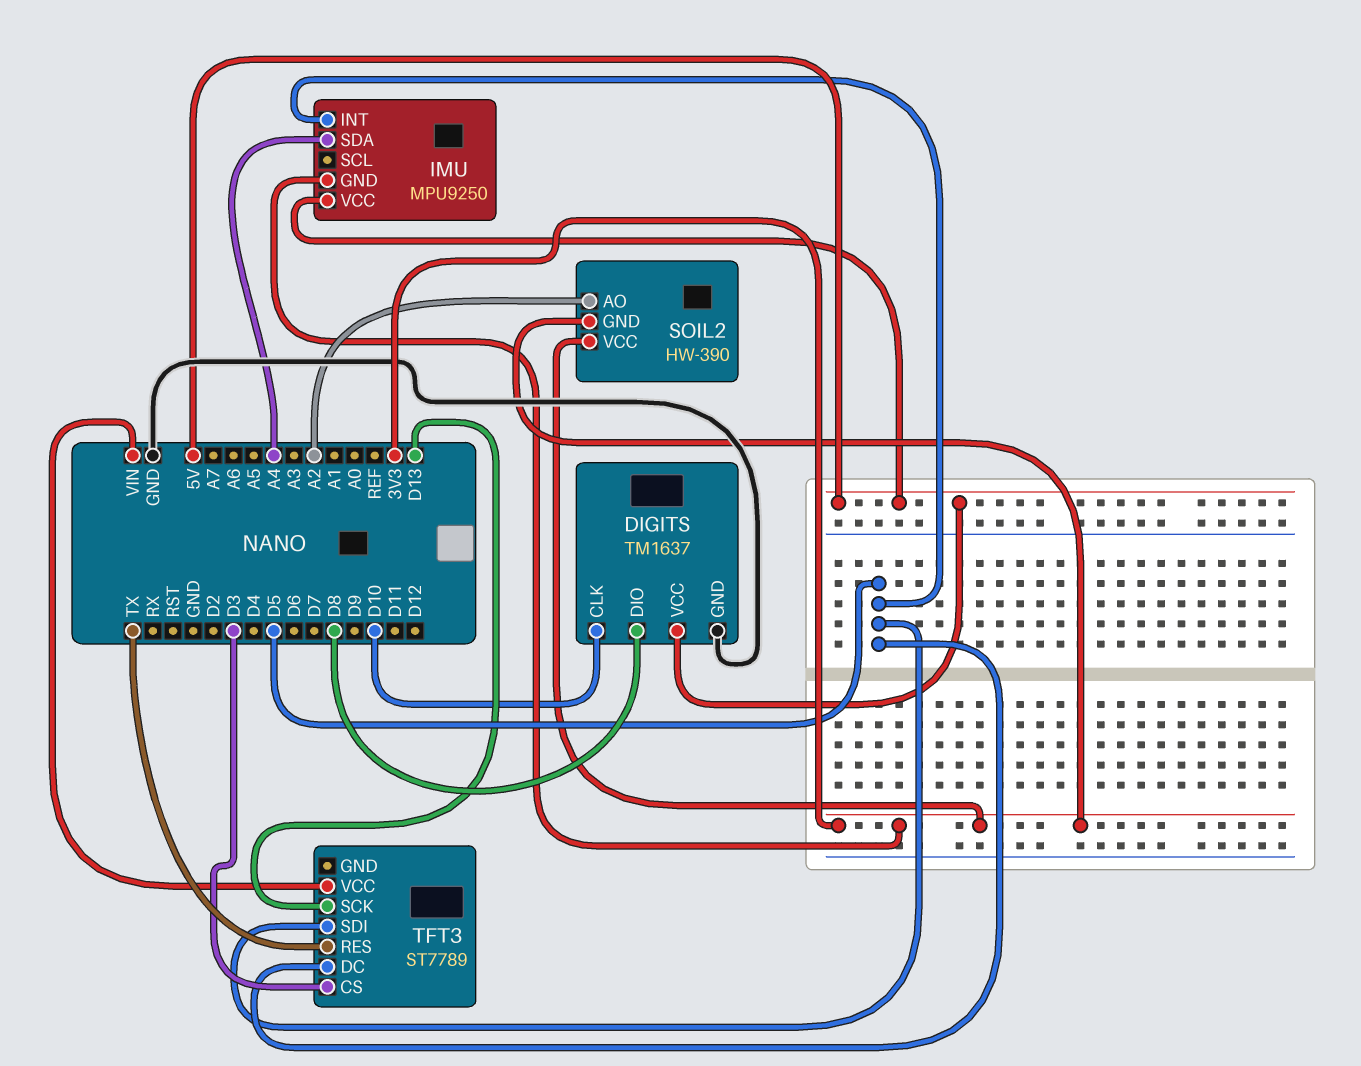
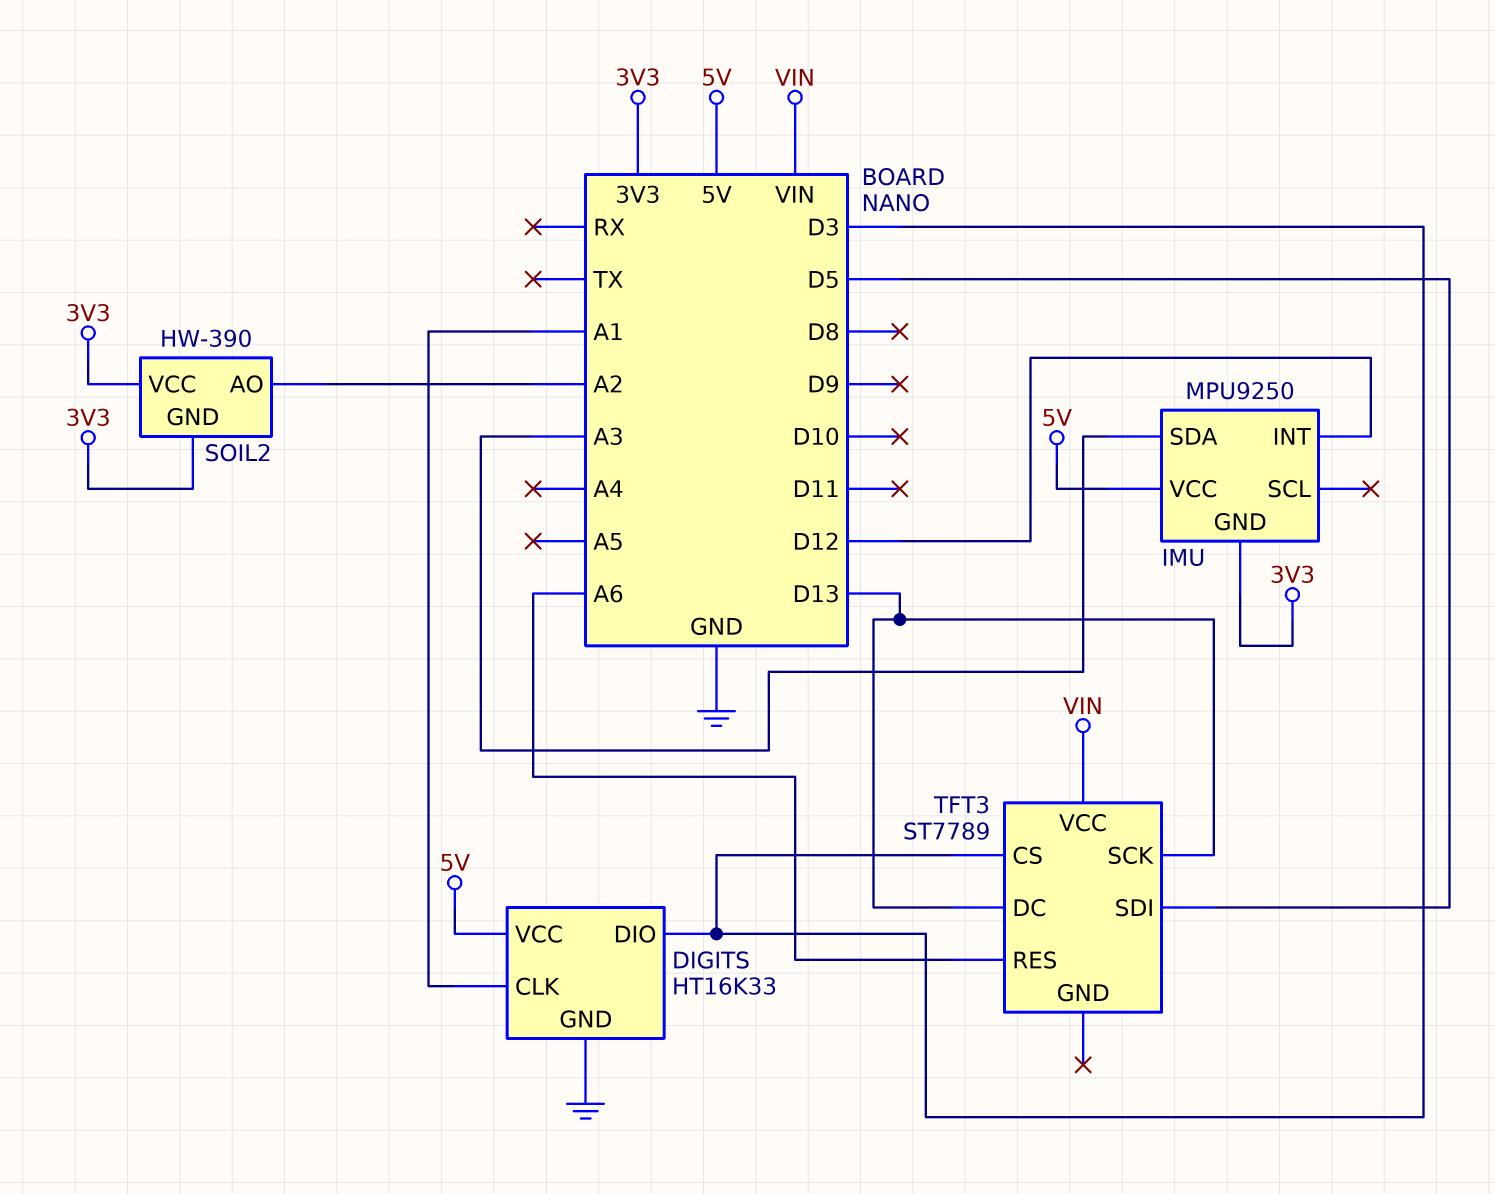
DIGITS: TM1637 -> HT16K33
DIGITS pin CLK: D10 -> A1
DIGITS pin DIO: D8 -> D3
IMU pin INT: D5 -> D12
IMU pin SDA: A4 -> A3
TFT3 pin DC: D5 -> D13
TFT3 pin RES: TX -> A6

